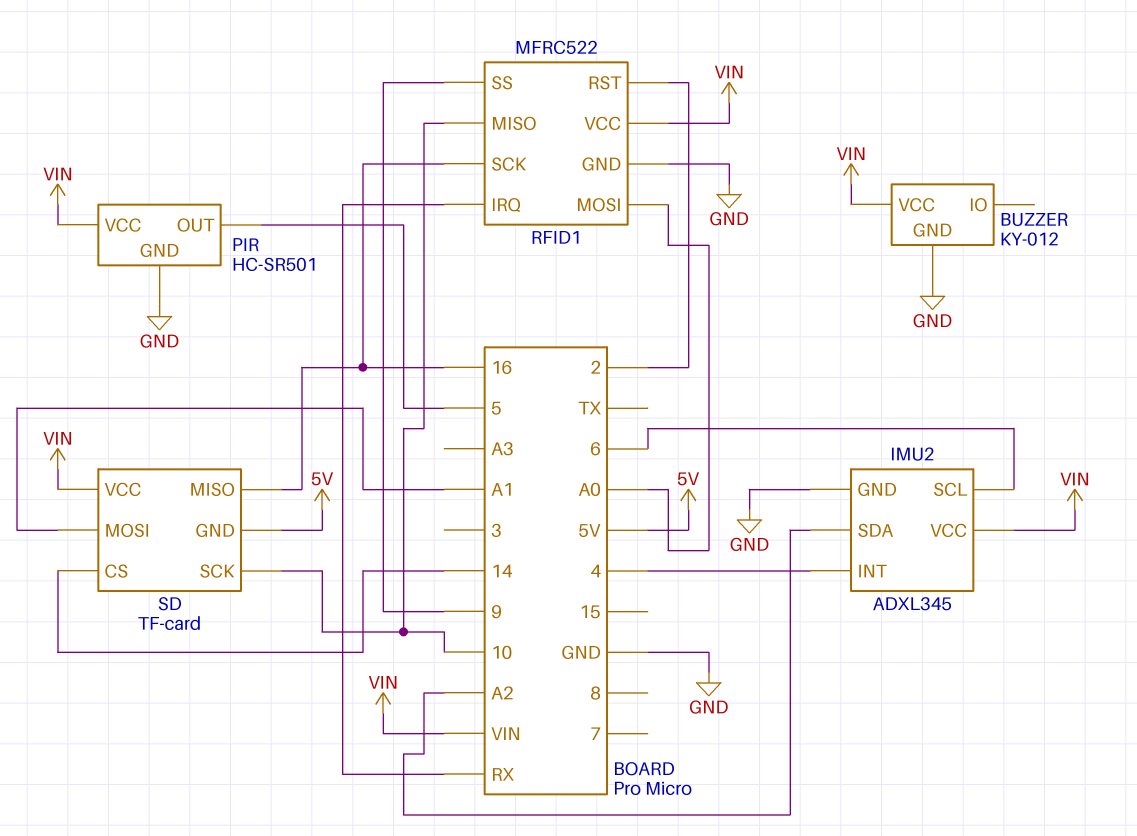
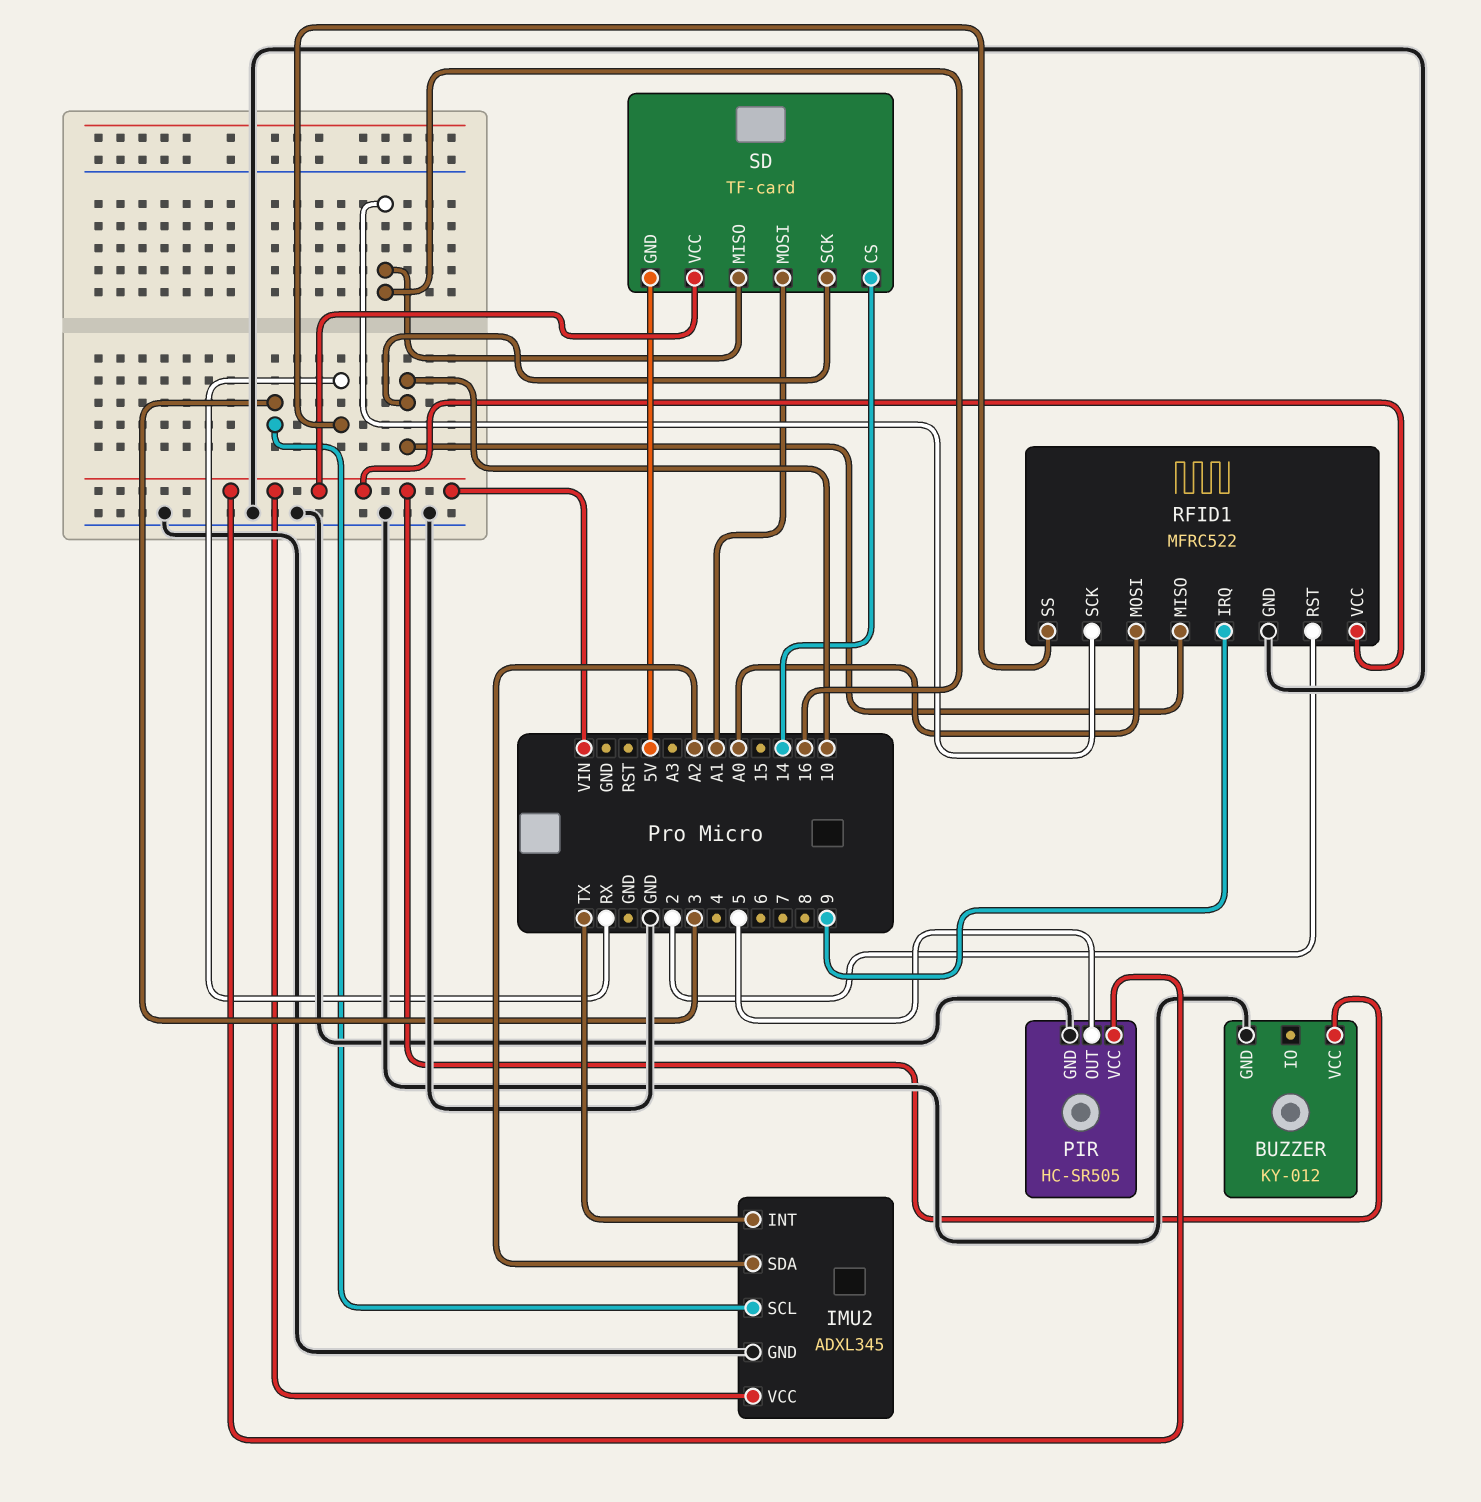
IMU2 pin INT: 4 -> TX
IMU2 pin SCL: 6 -> 3
PIR: HC-SR501 -> HC-SR505
RFID1 pin IRQ: RX -> 9
RFID1 pin SS: 9 -> RX

